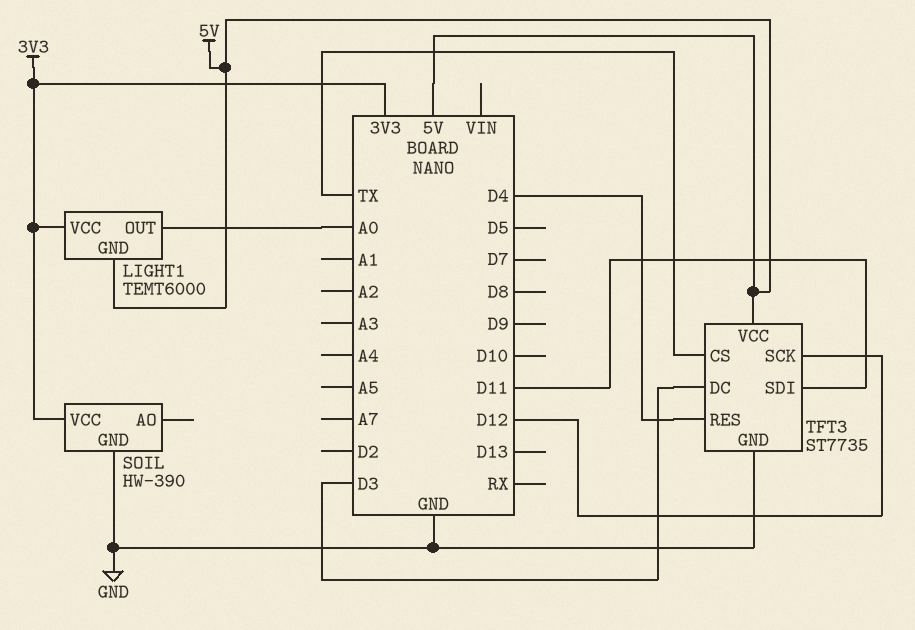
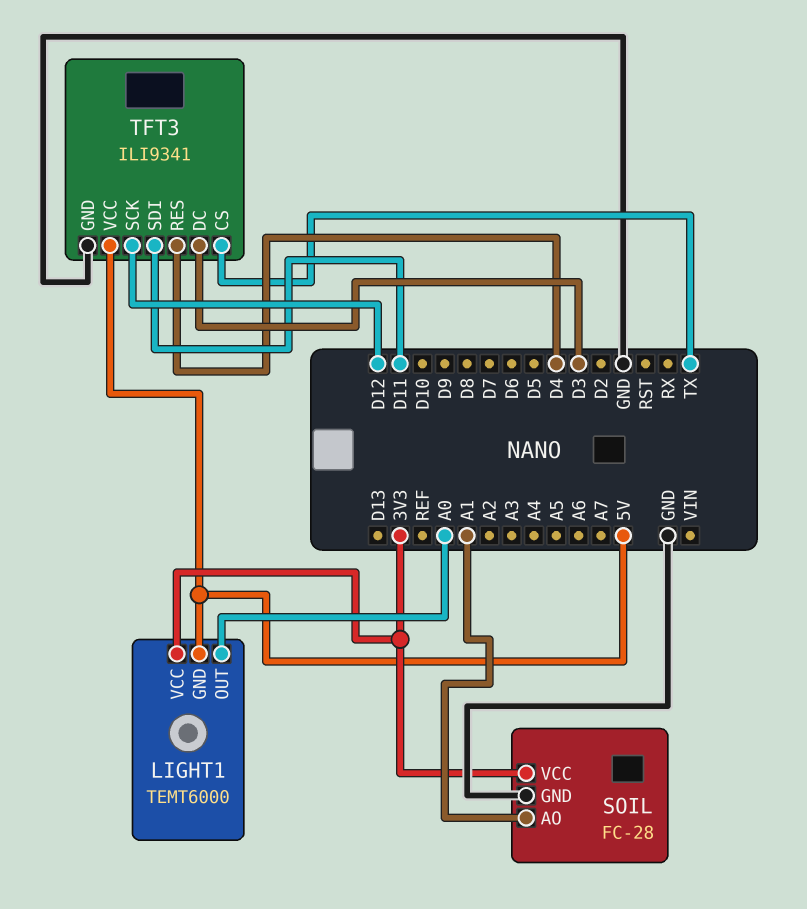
SOIL: HW-390 -> FC-28
SOIL pin AO: none -> A1
TFT3: ST7735 -> ILI9341

